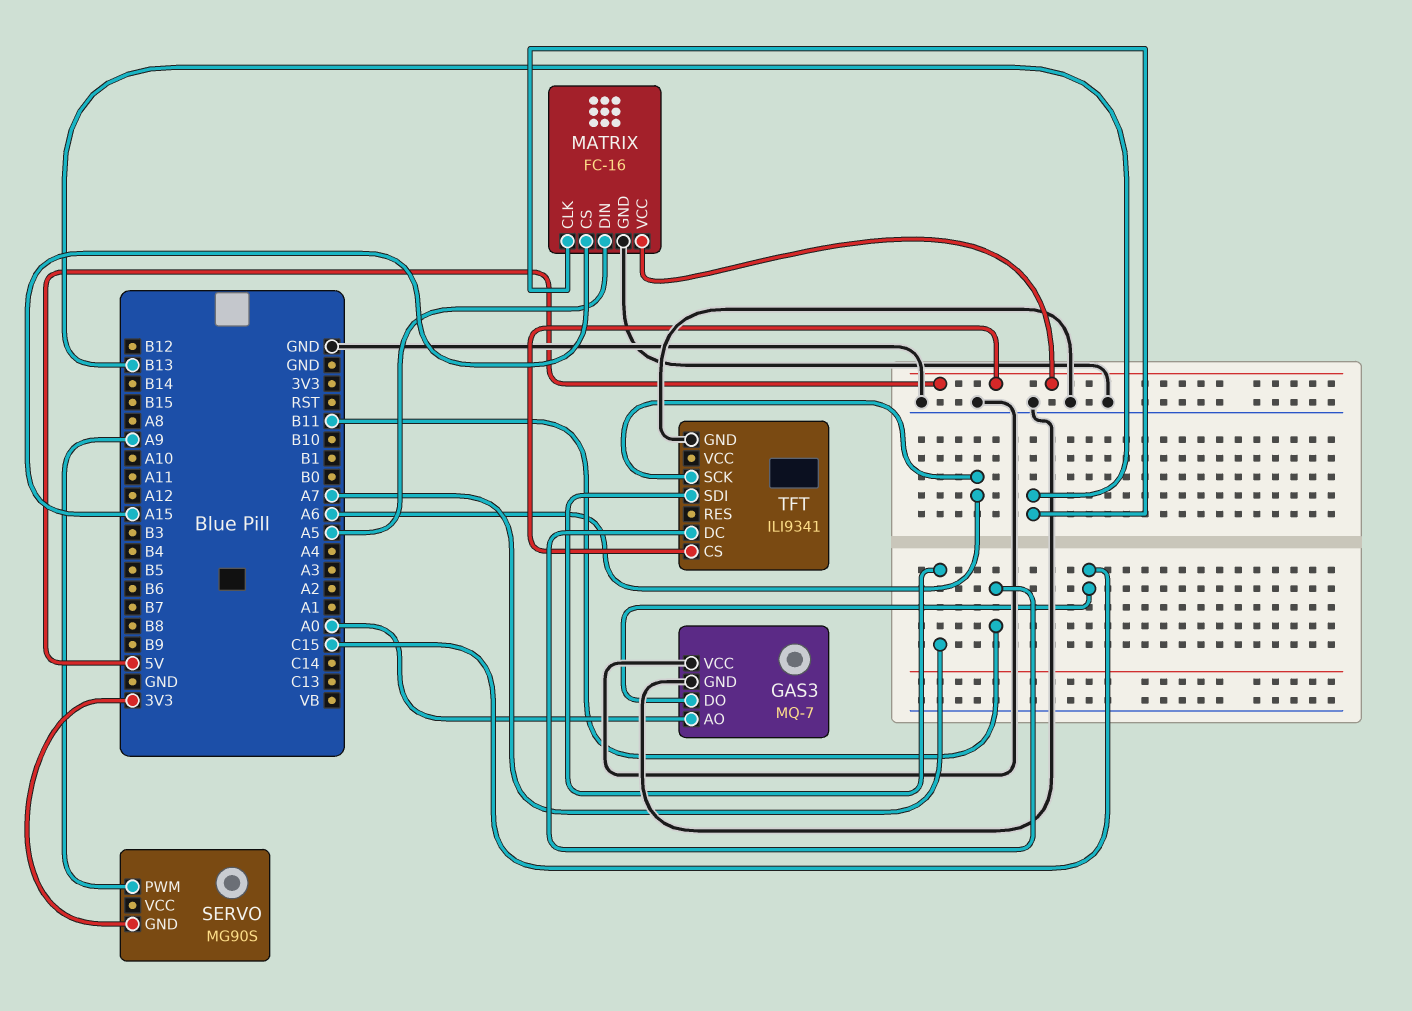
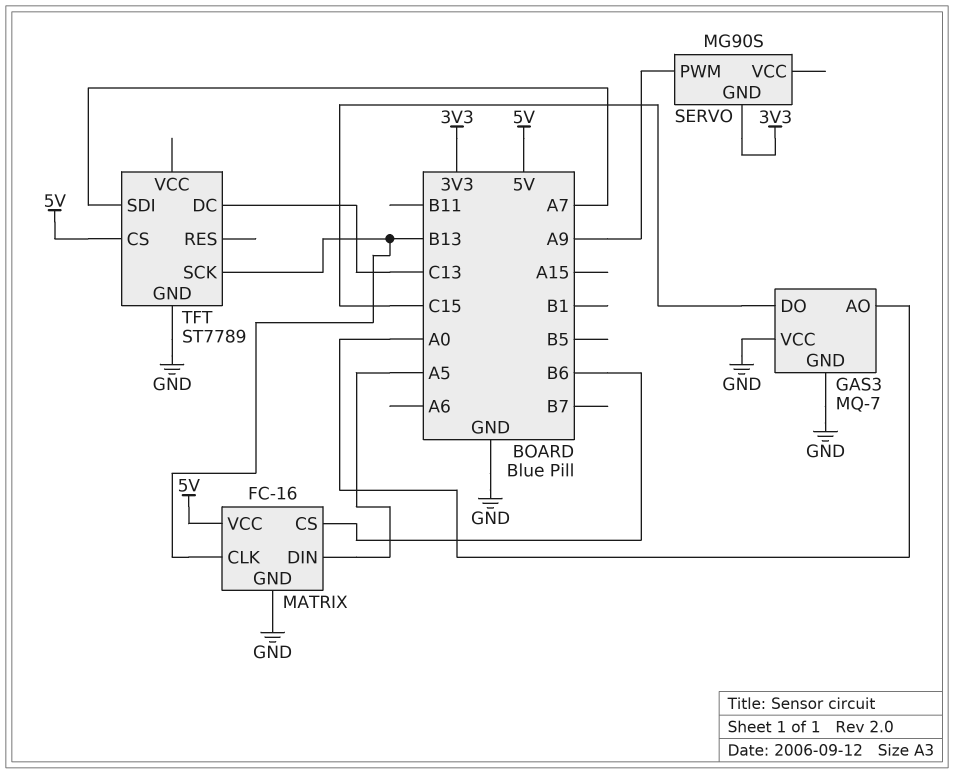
MATRIX pin CS: A15 -> B6
TFT: ILI9341 -> ST7789
TFT pin DC: B11 -> C13
TFT pin SCK: A6 -> B13

